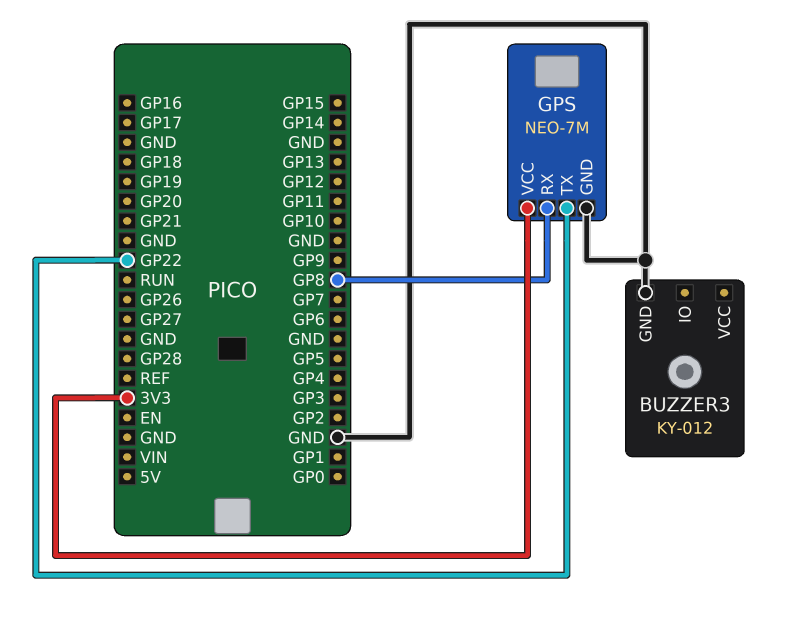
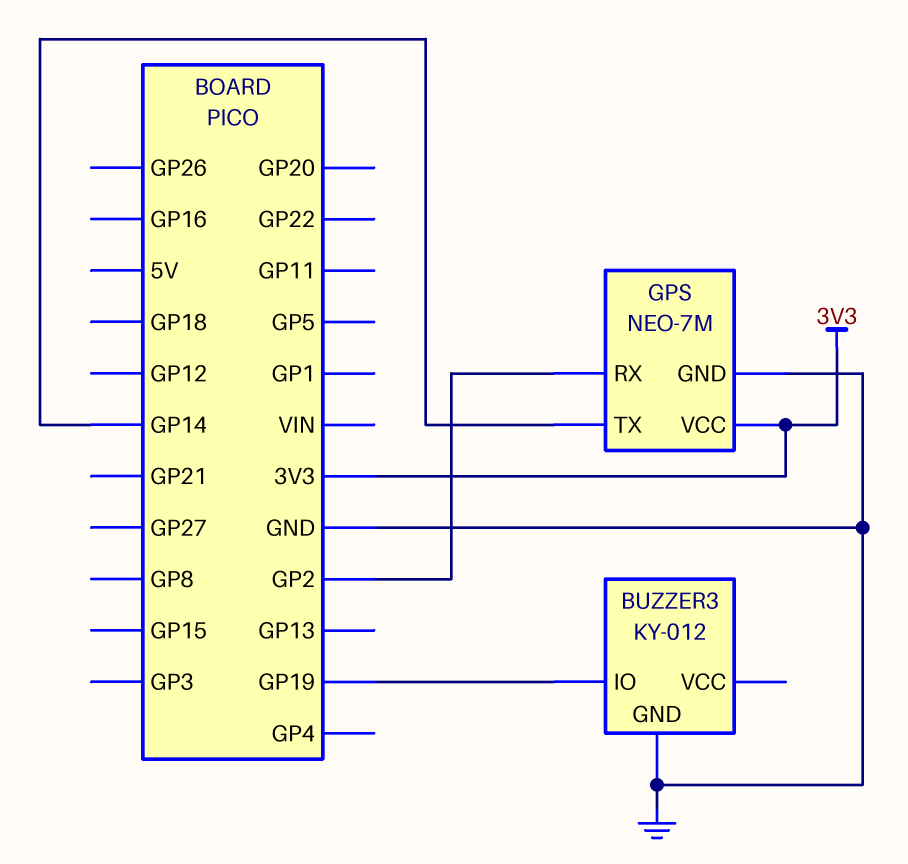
BUZZER3 pin IO: none -> GP19
GPS pin RX: GP8 -> GP2
GPS pin TX: GP22 -> GP14

